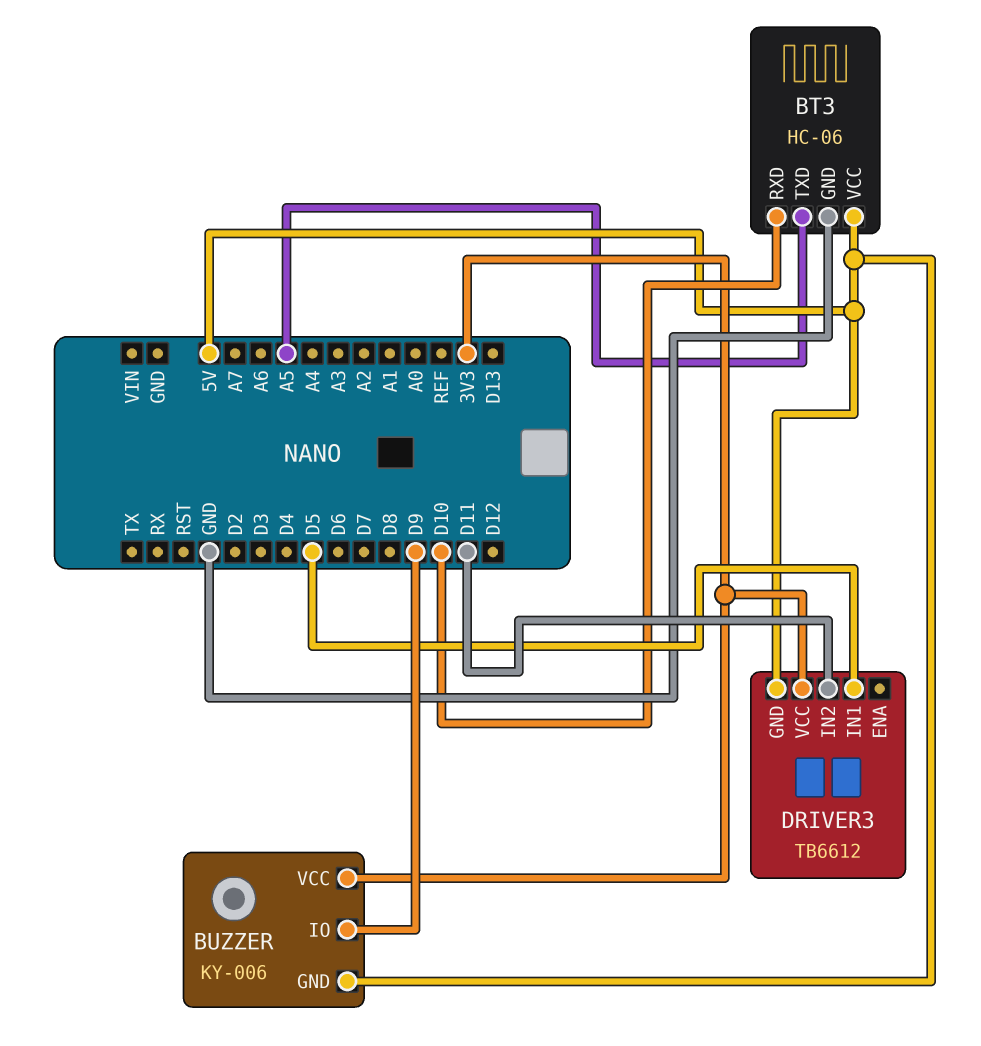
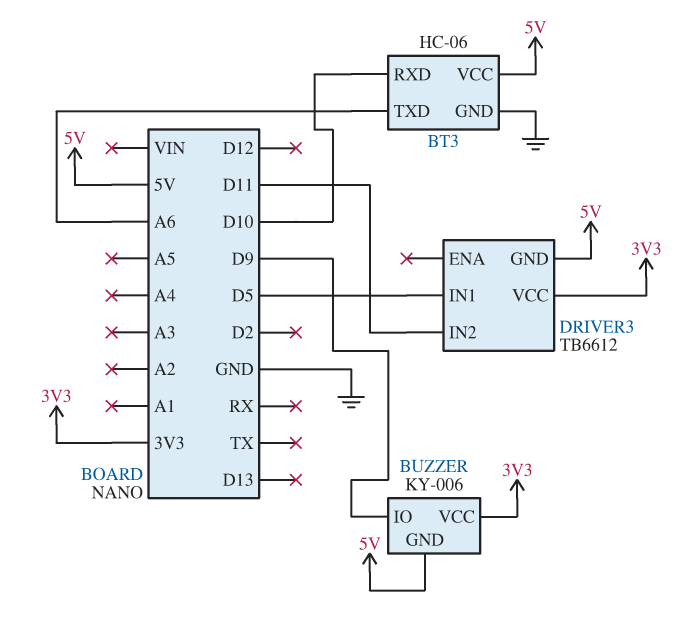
BT3 pin TXD: A5 -> A6

